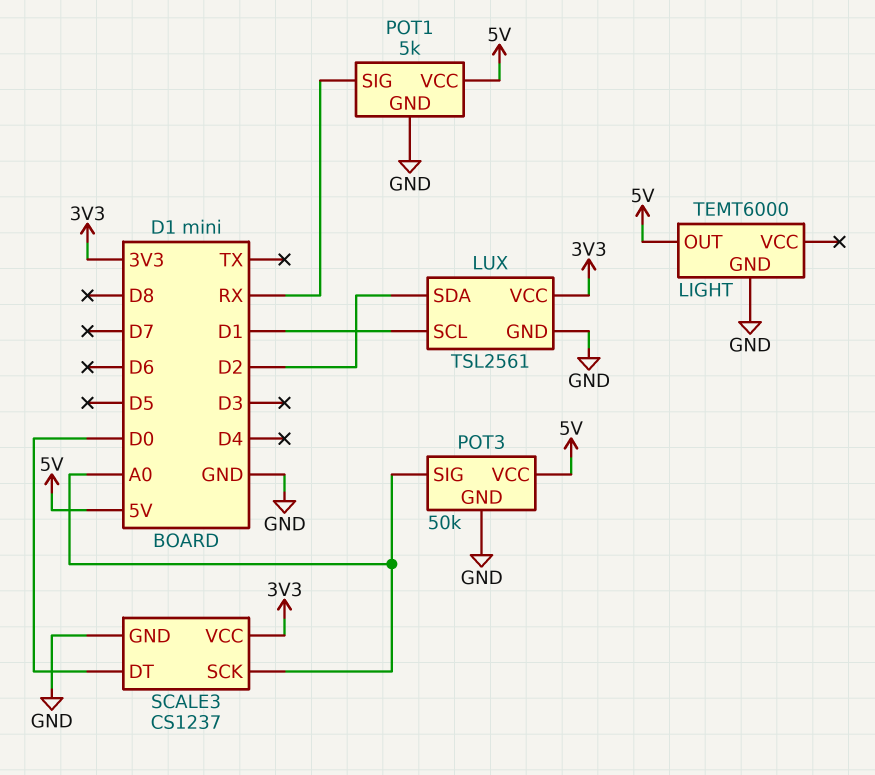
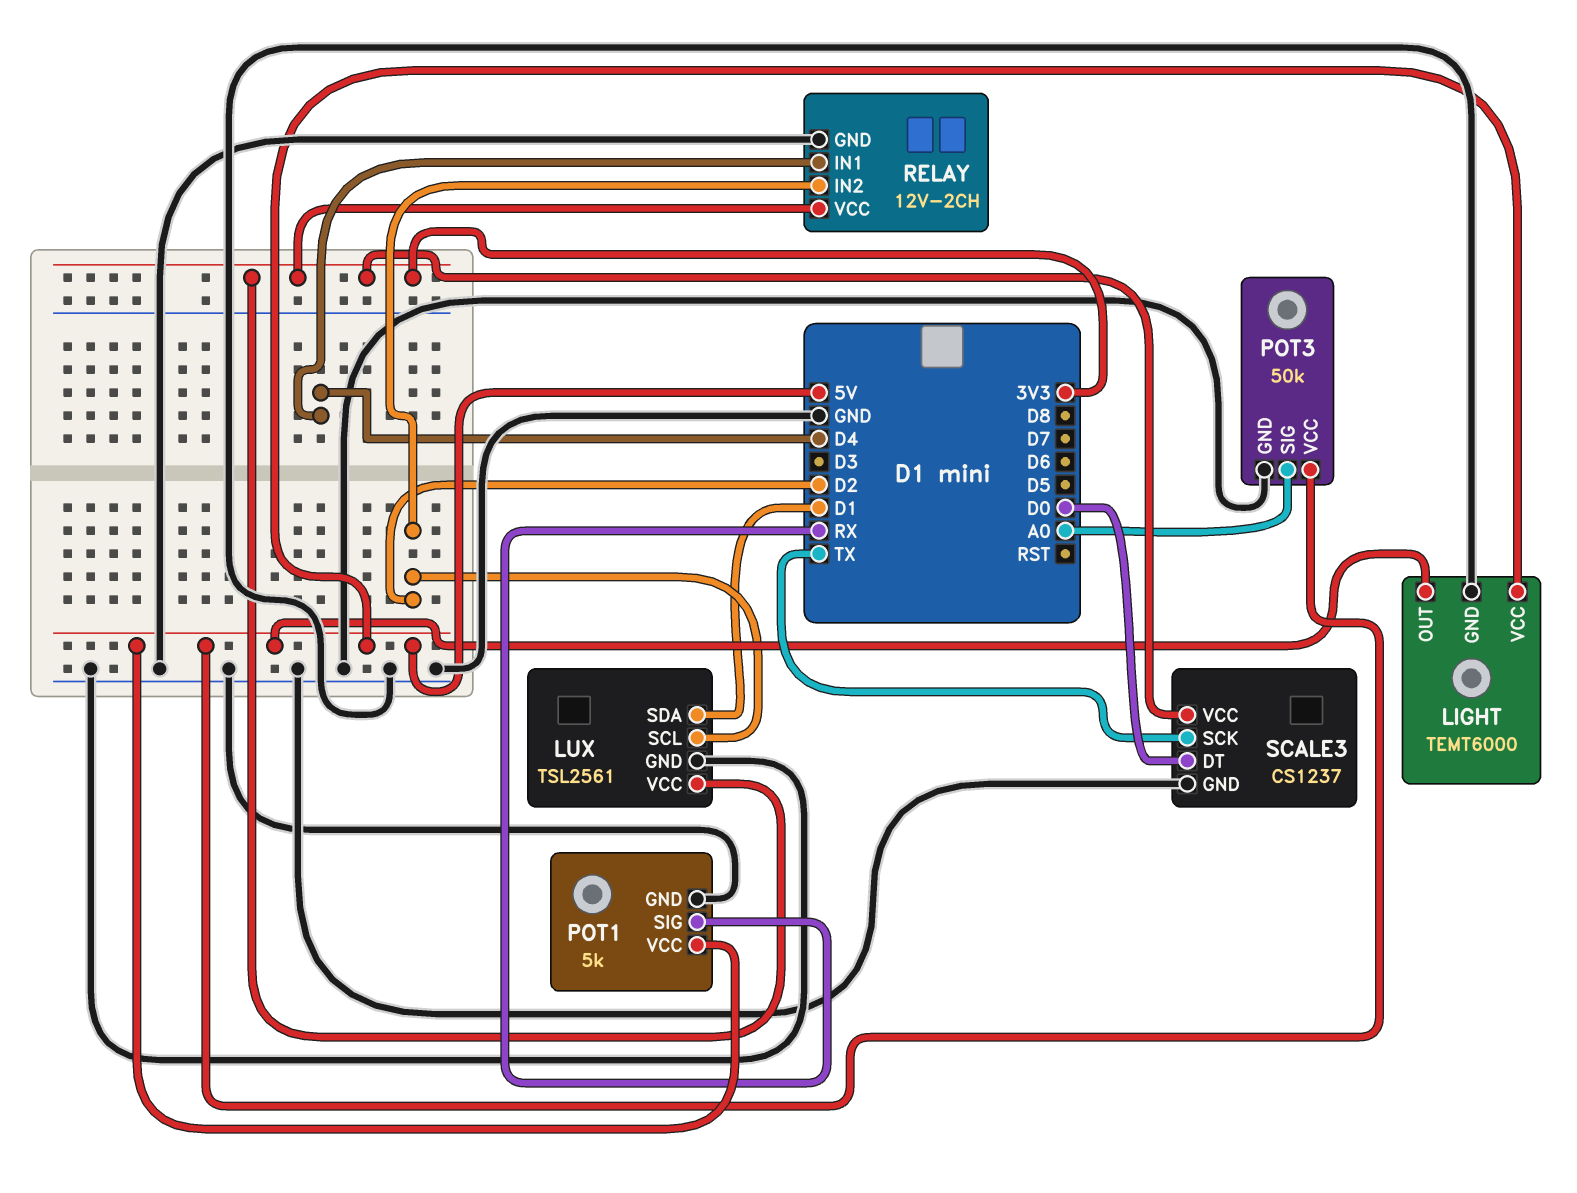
LIGHT pin VCC: none -> 5V
LUX pin SCL: D1 -> D2
LUX pin SDA: D2 -> D1
RELAY: none -> 12V-2CH
RELAY pin GND: none -> GND
RELAY pin IN1: none -> D4
RELAY pin IN2: none -> D2
RELAY pin VCC: none -> 3V3
SCALE3 pin SCK: A0 -> TX

